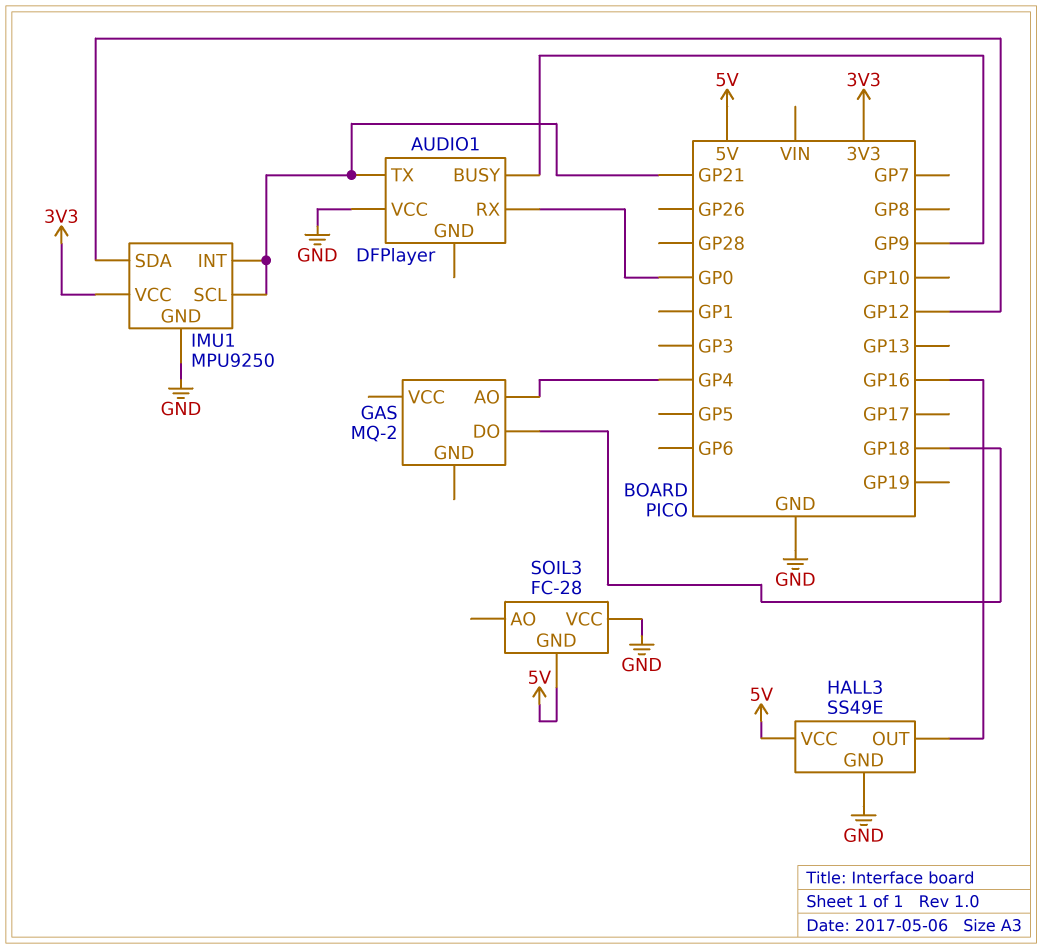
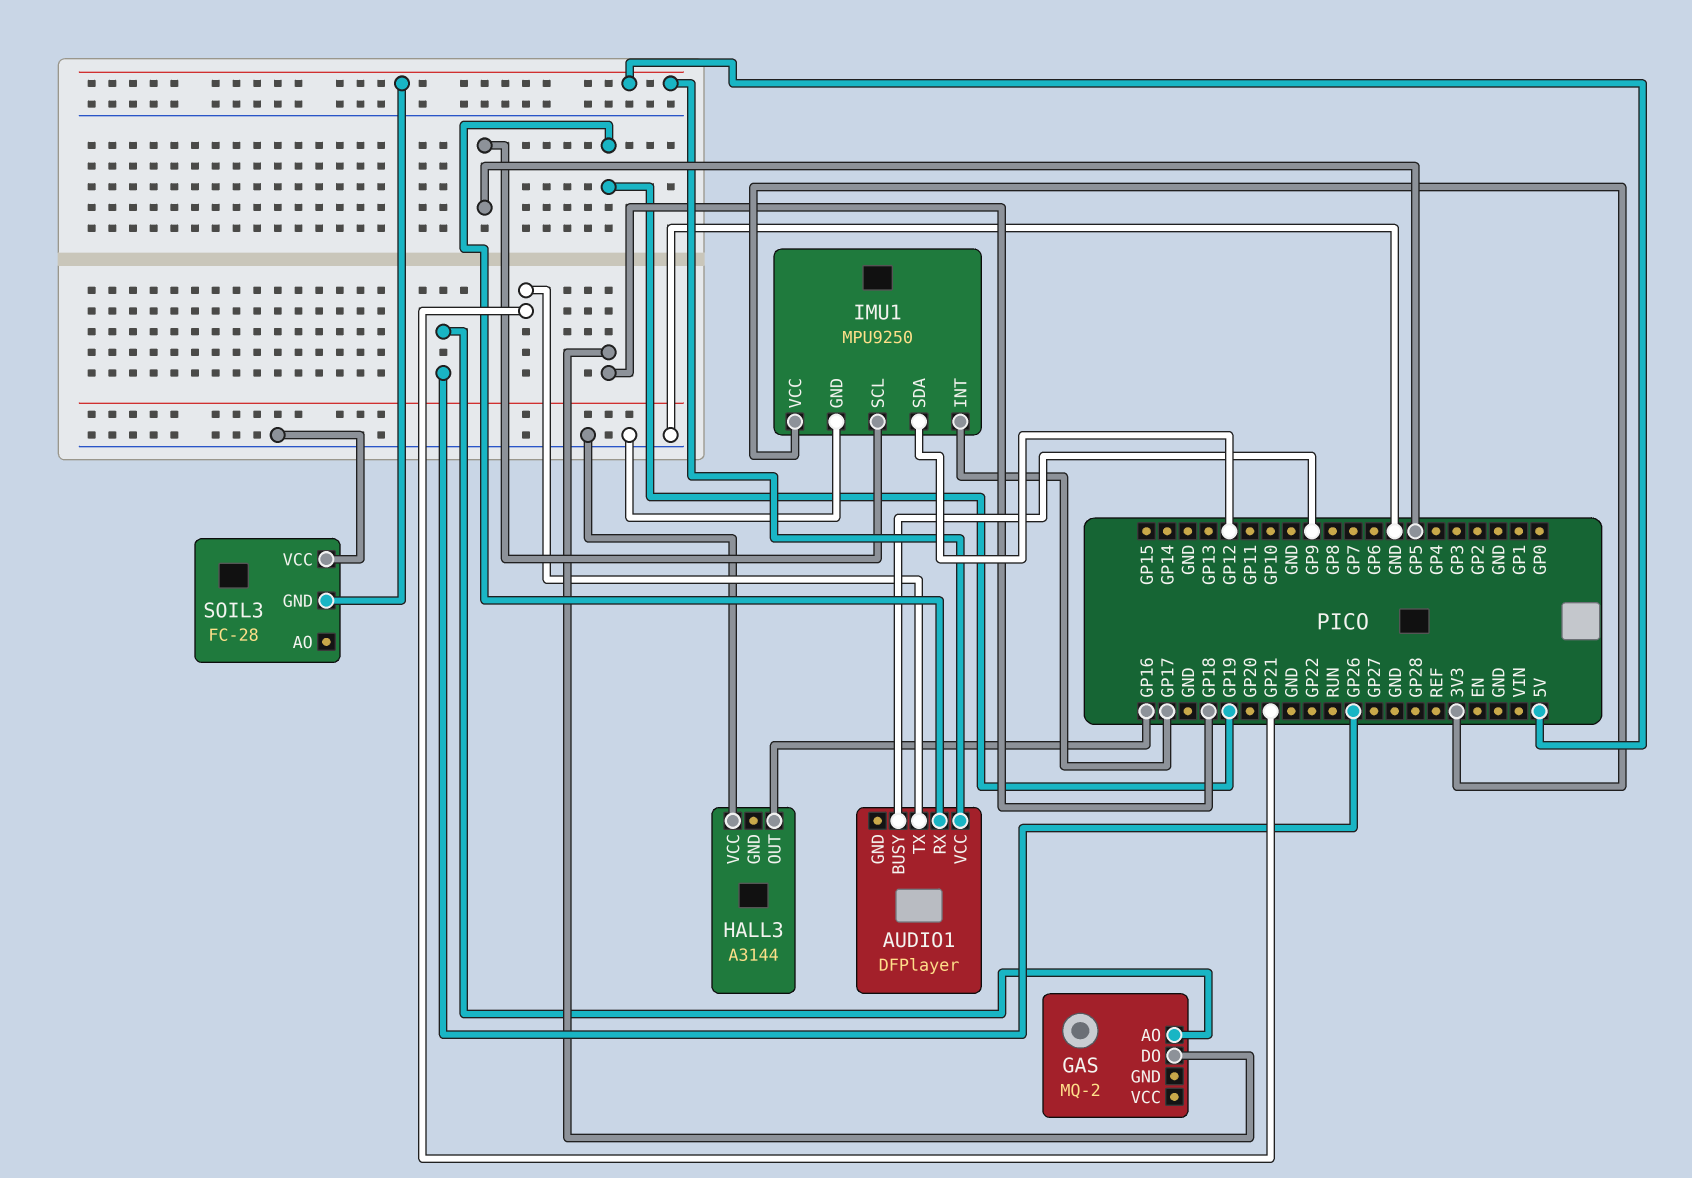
AUDIO1 pin RX: GP0 -> GP19
AUDIO1 pin VCC: GND -> 5V
GAS pin AO: GP4 -> GP26
HALL3: SS49E -> A3144
HALL3 pin GND: GND -> none
HALL3 pin VCC: 5V -> GND
IMU1 pin INT: GP21 -> GP17
IMU1 pin SCL: GP21 -> GP5

